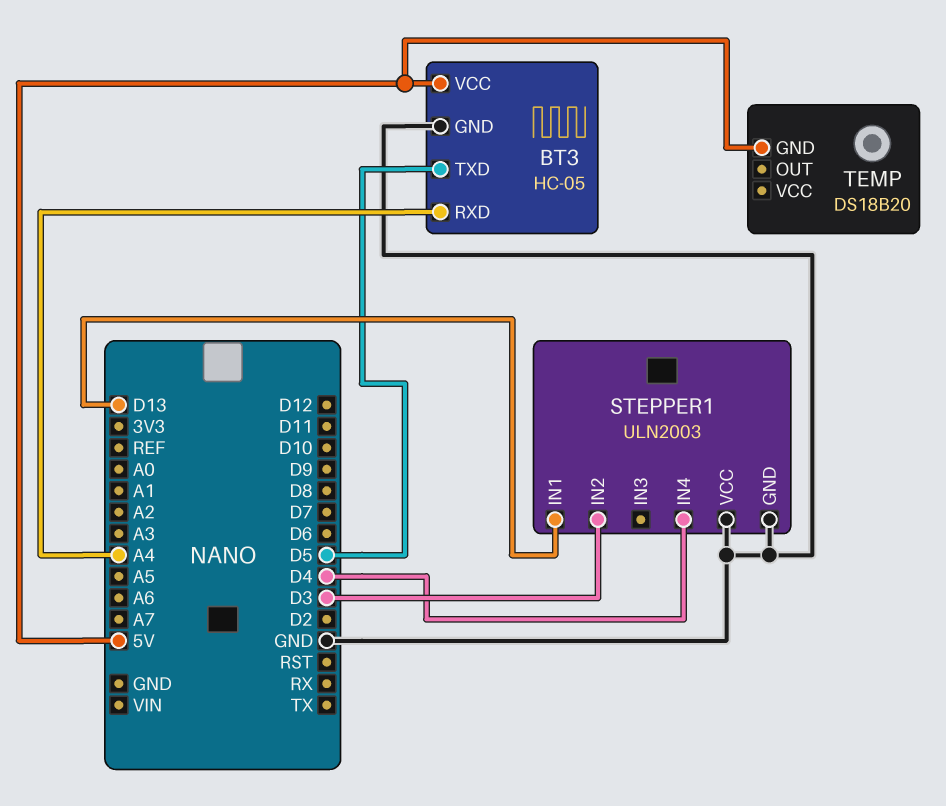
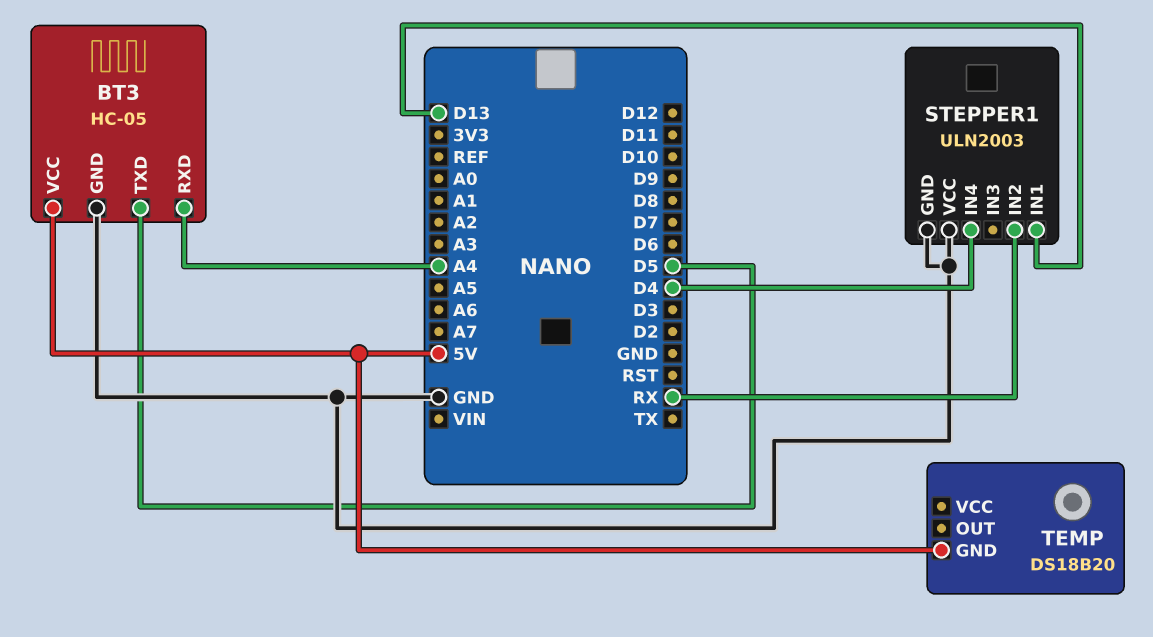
STEPPER1 pin IN2: D3 -> RX

